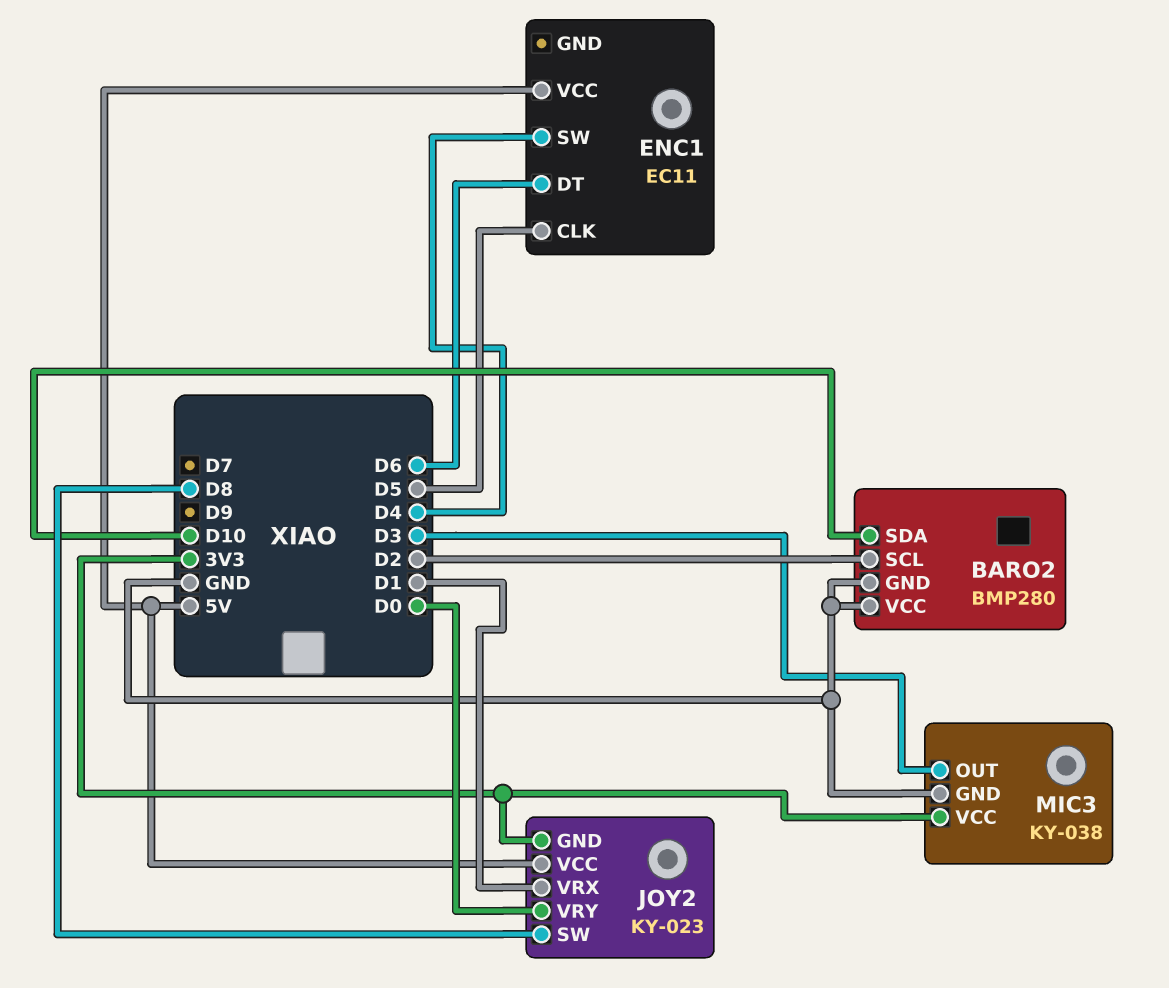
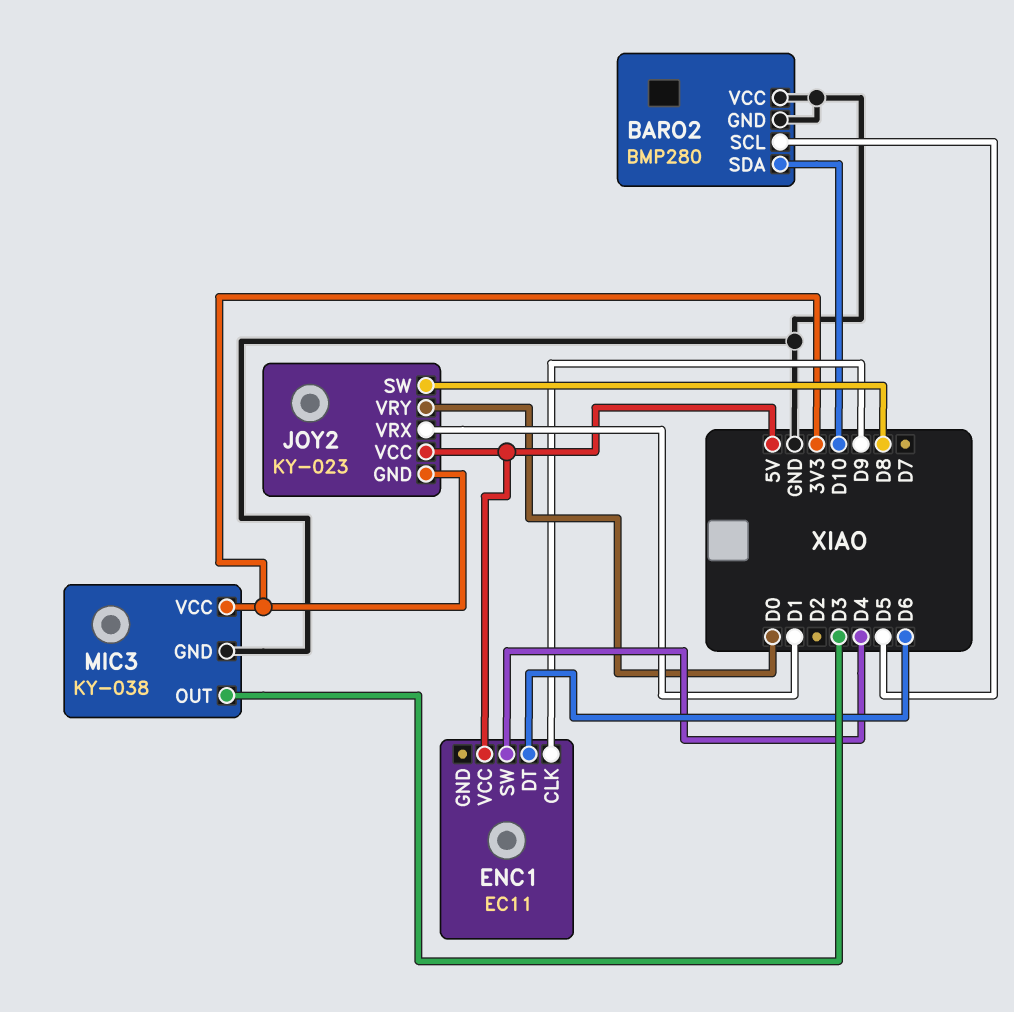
BARO2 pin SCL: D2 -> D5
ENC1 pin CLK: D5 -> D9

